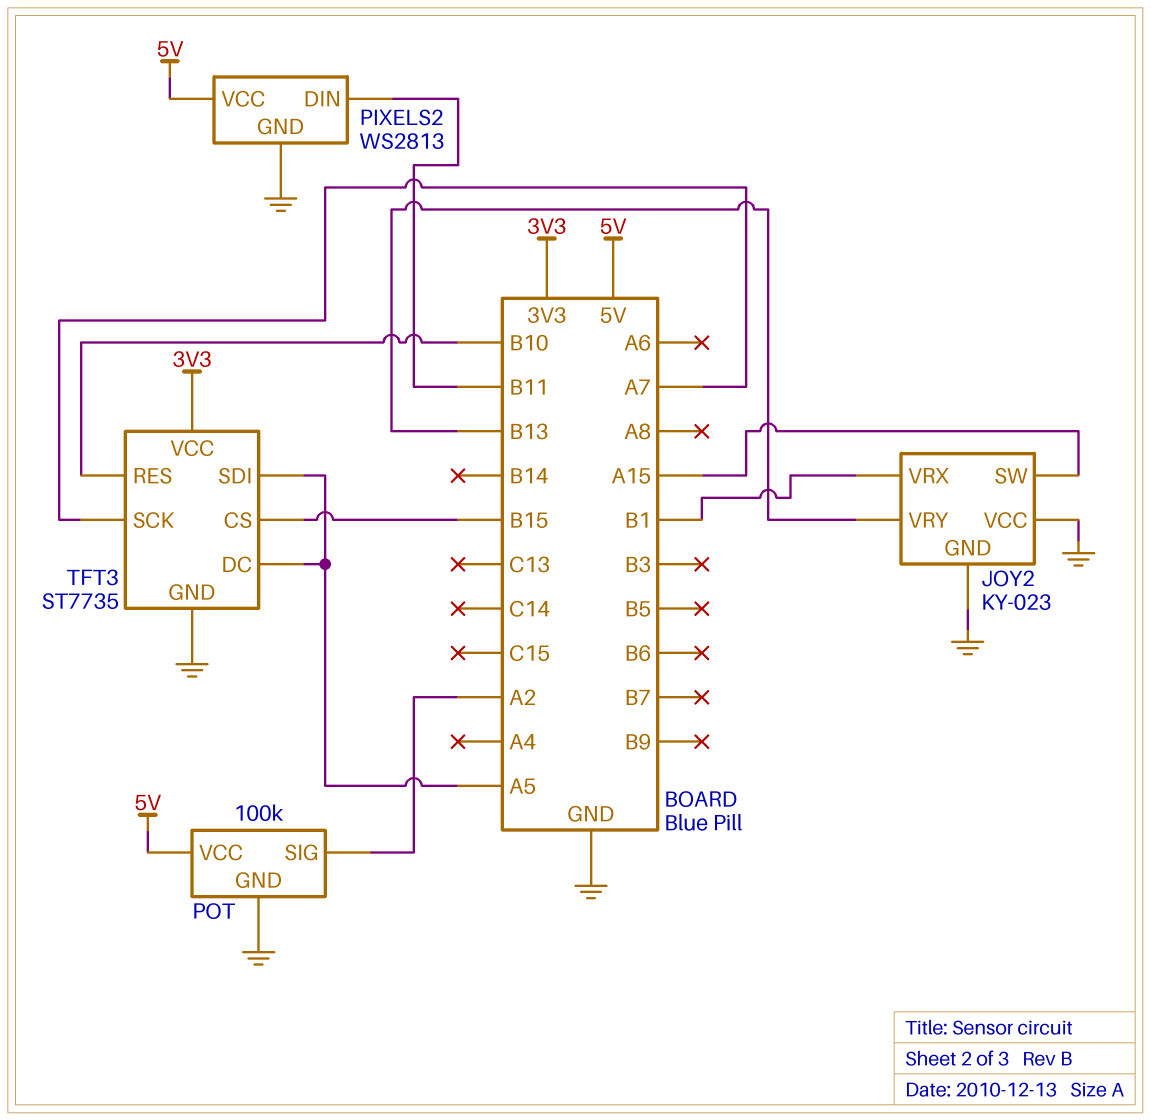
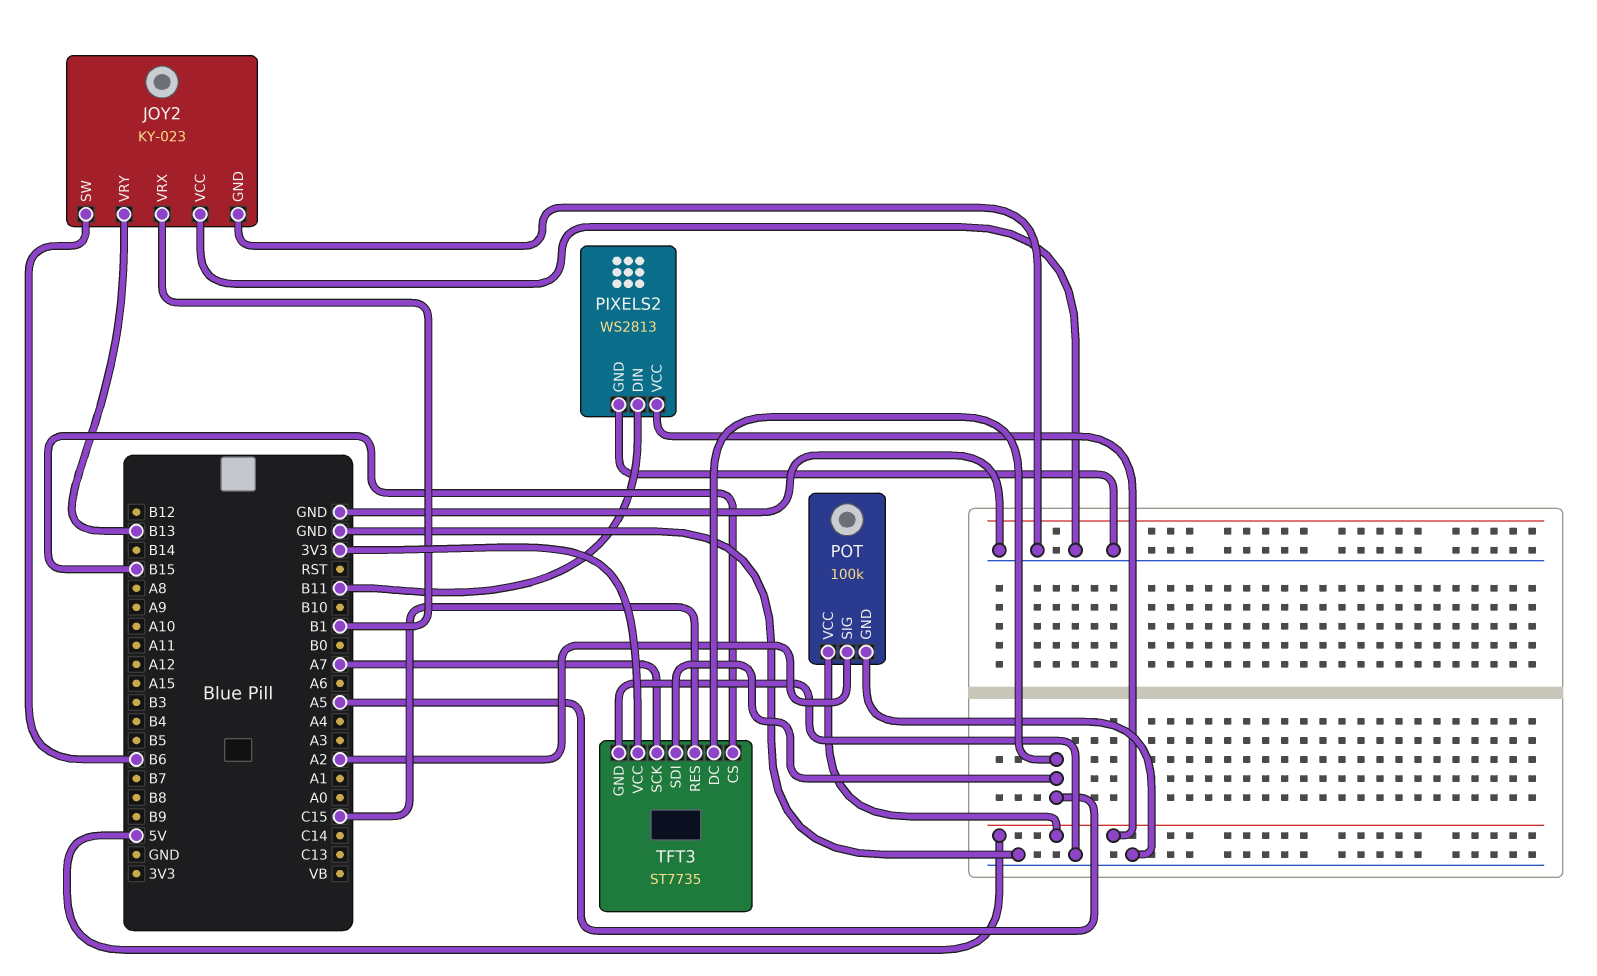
JOY2 pin SW: A15 -> B6
TFT3 pin RES: B10 -> C15

